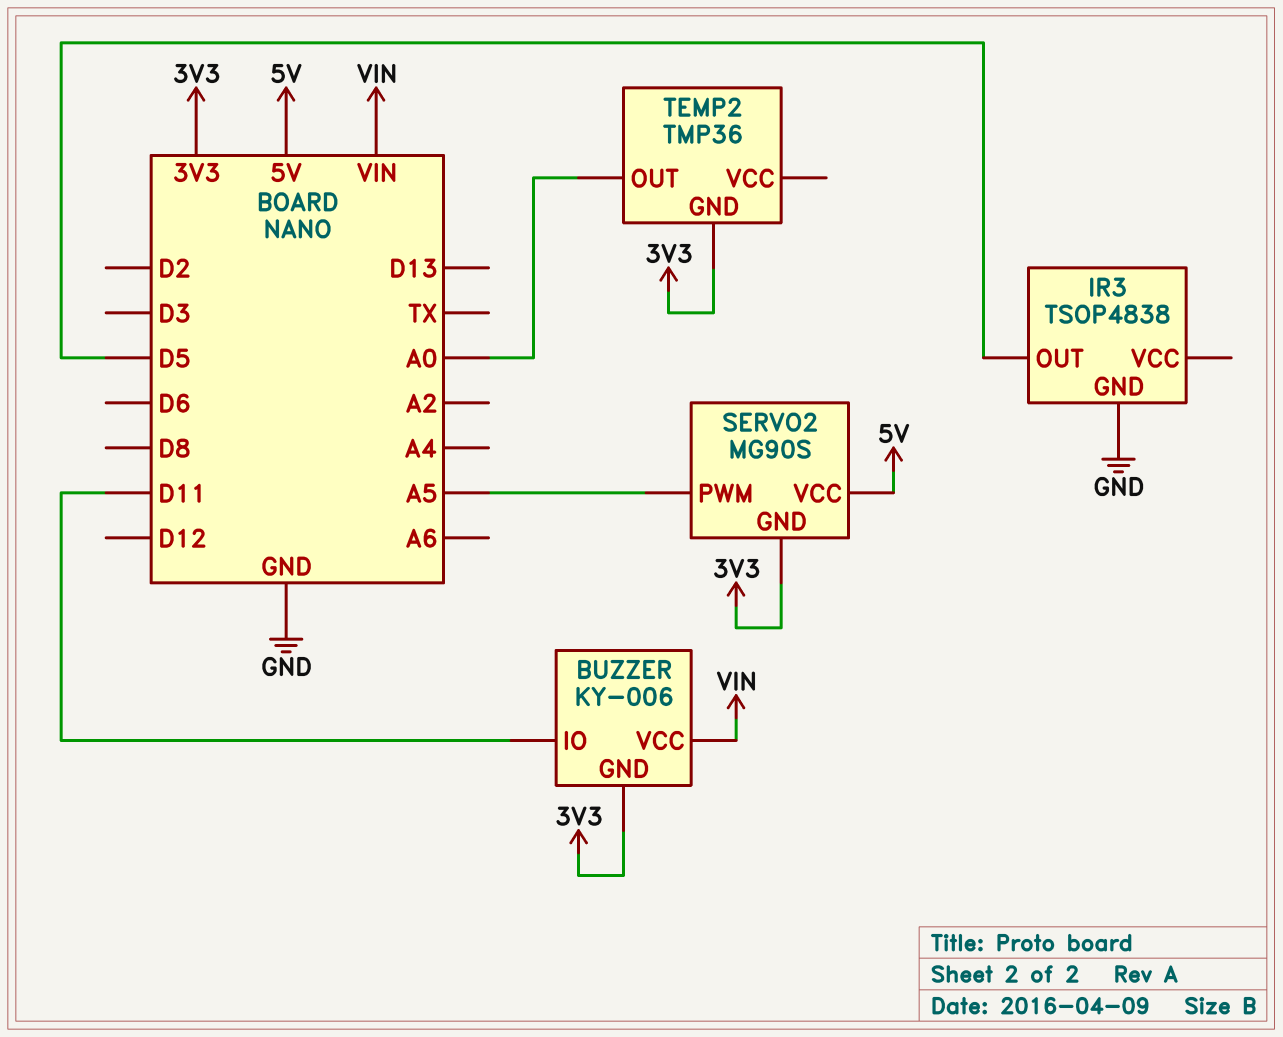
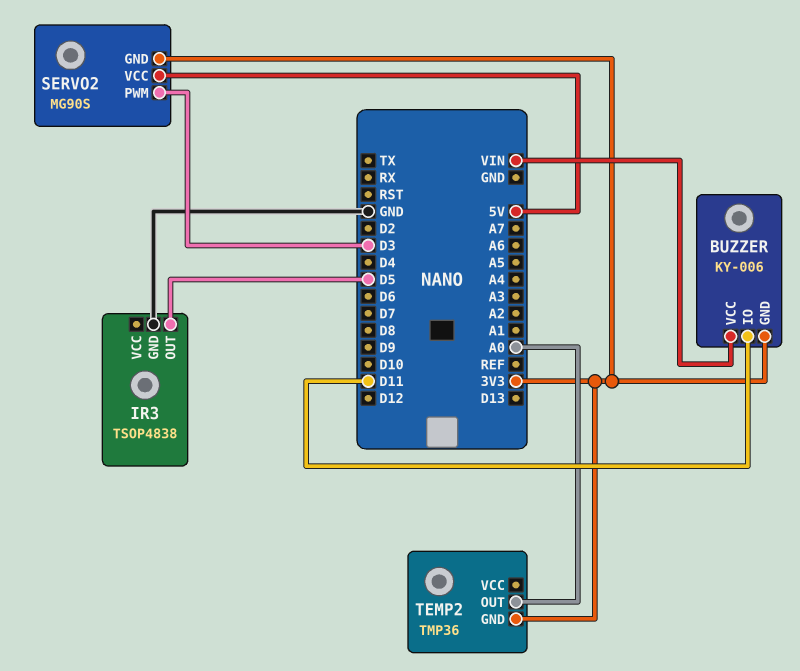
SERVO2 pin PWM: A5 -> D3

